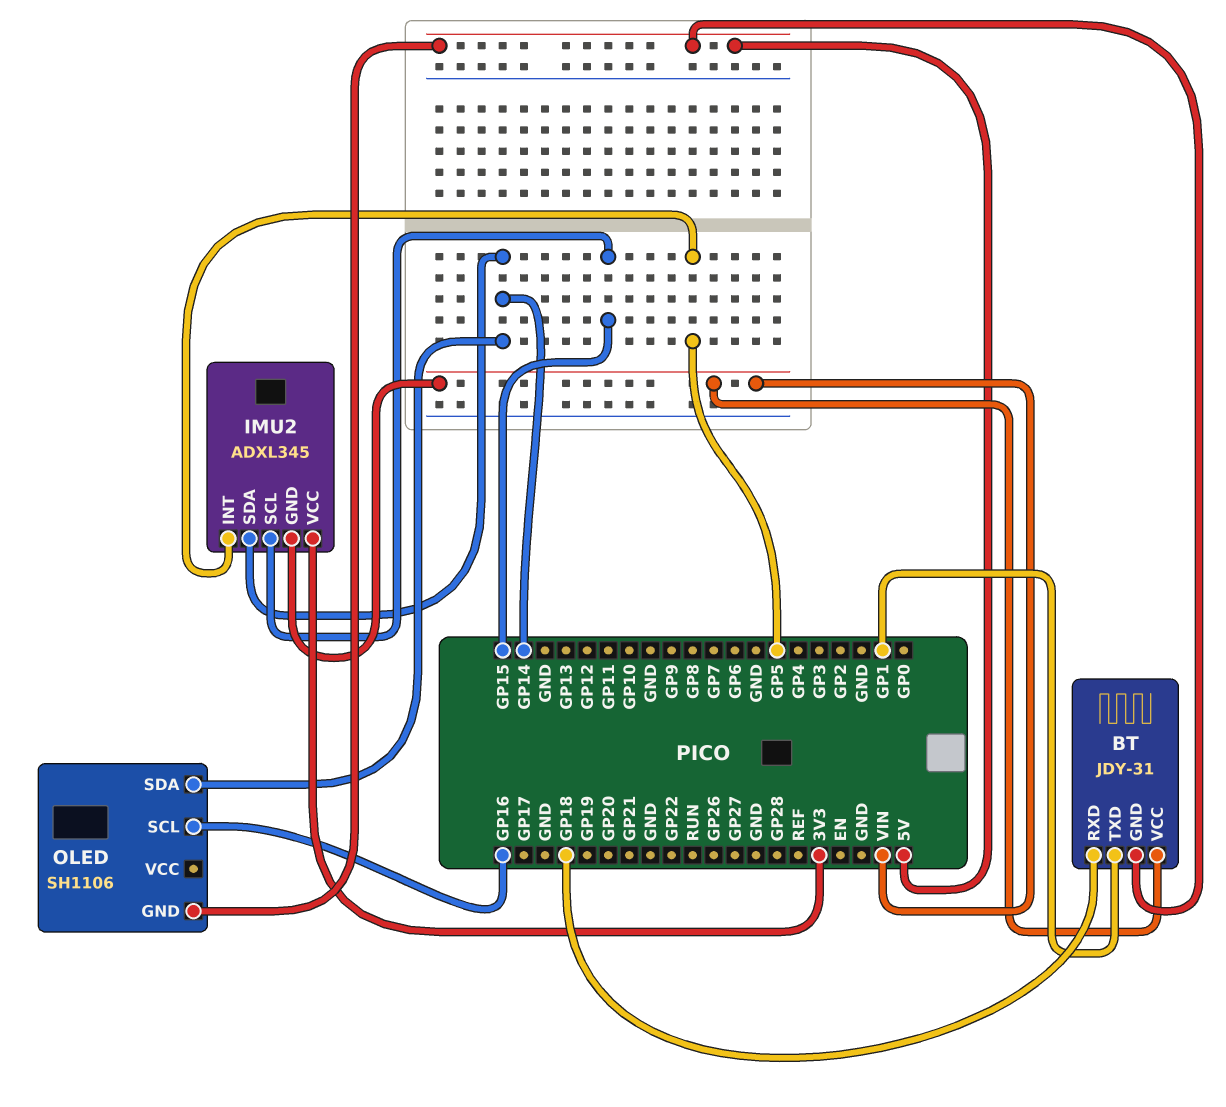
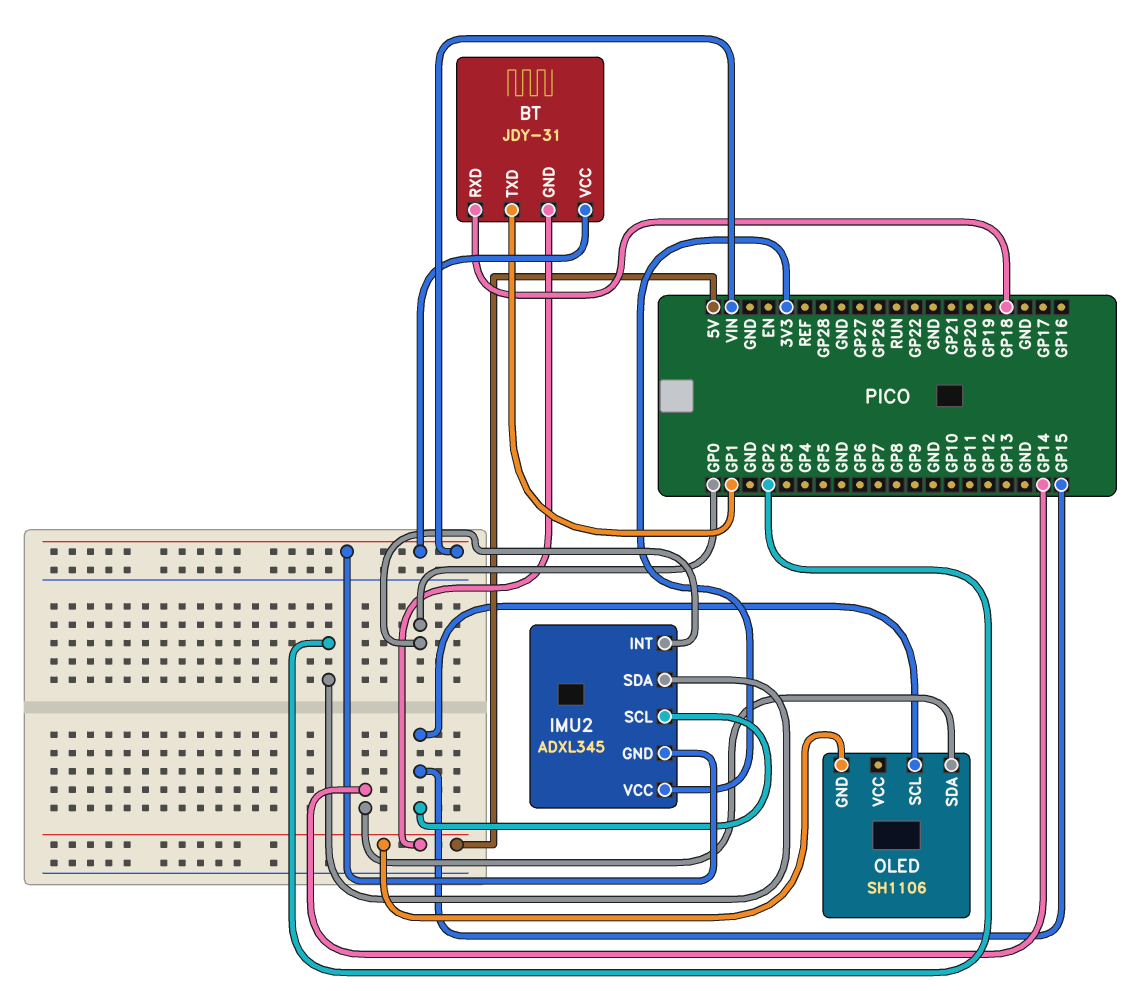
IMU2 pin INT: GP5 -> GP0
IMU2 pin SDA: GP14 -> GP2
OLED pin SCL: GP16 -> GP15

